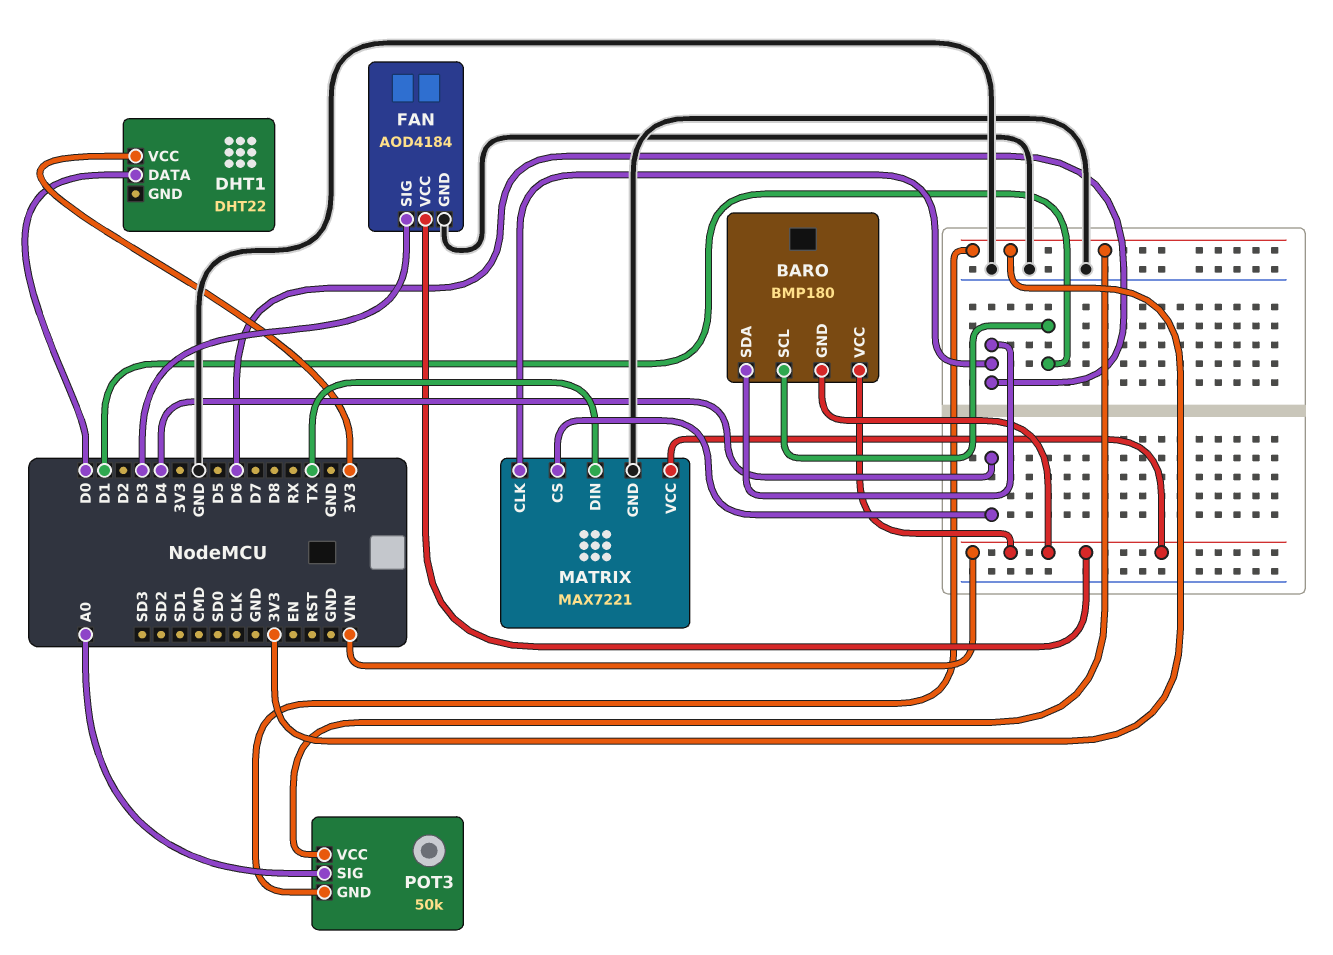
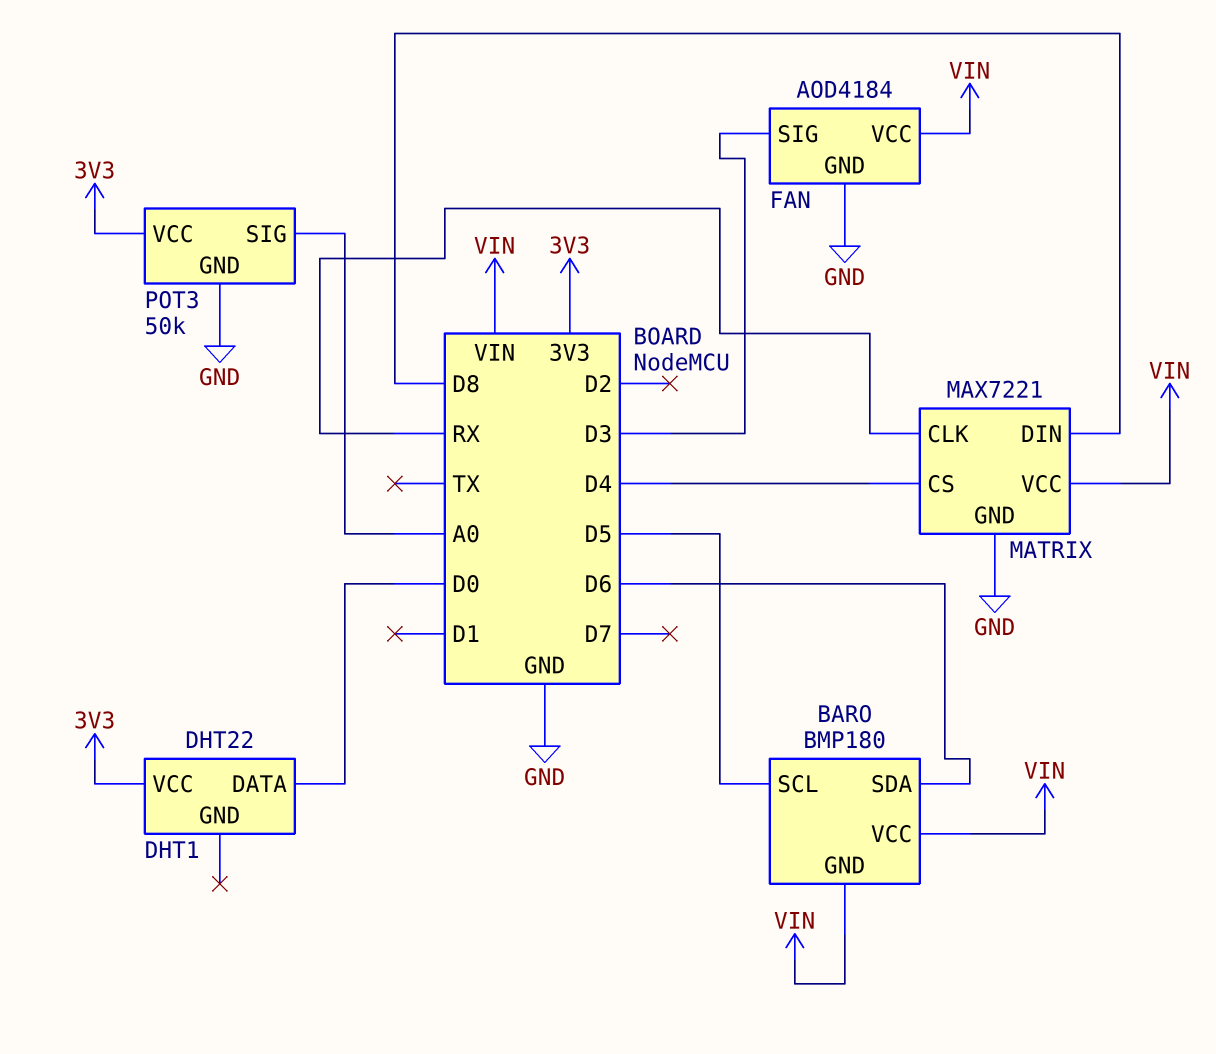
BARO pin SCL: D1 -> D5
MATRIX pin CLK: D6 -> RX
MATRIX pin DIN: TX -> D8
POT3 pin GND: 3V3 -> GND

